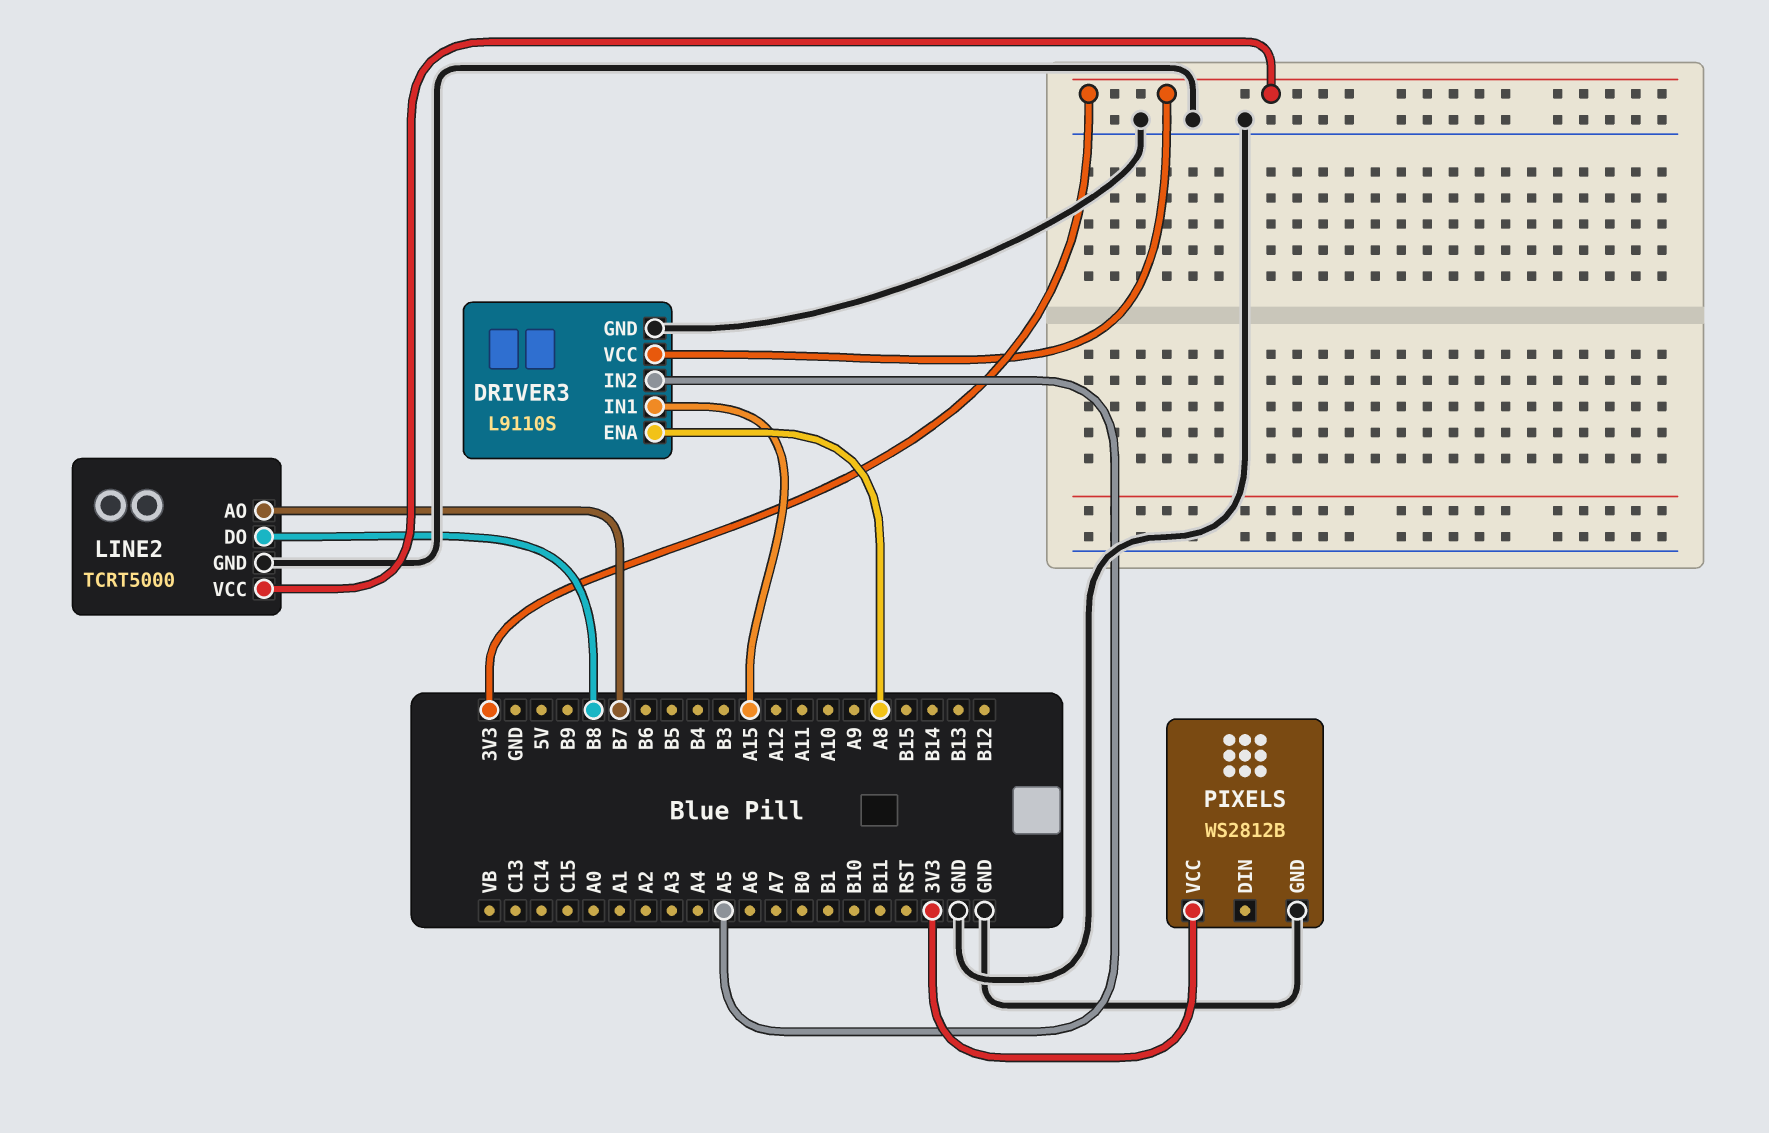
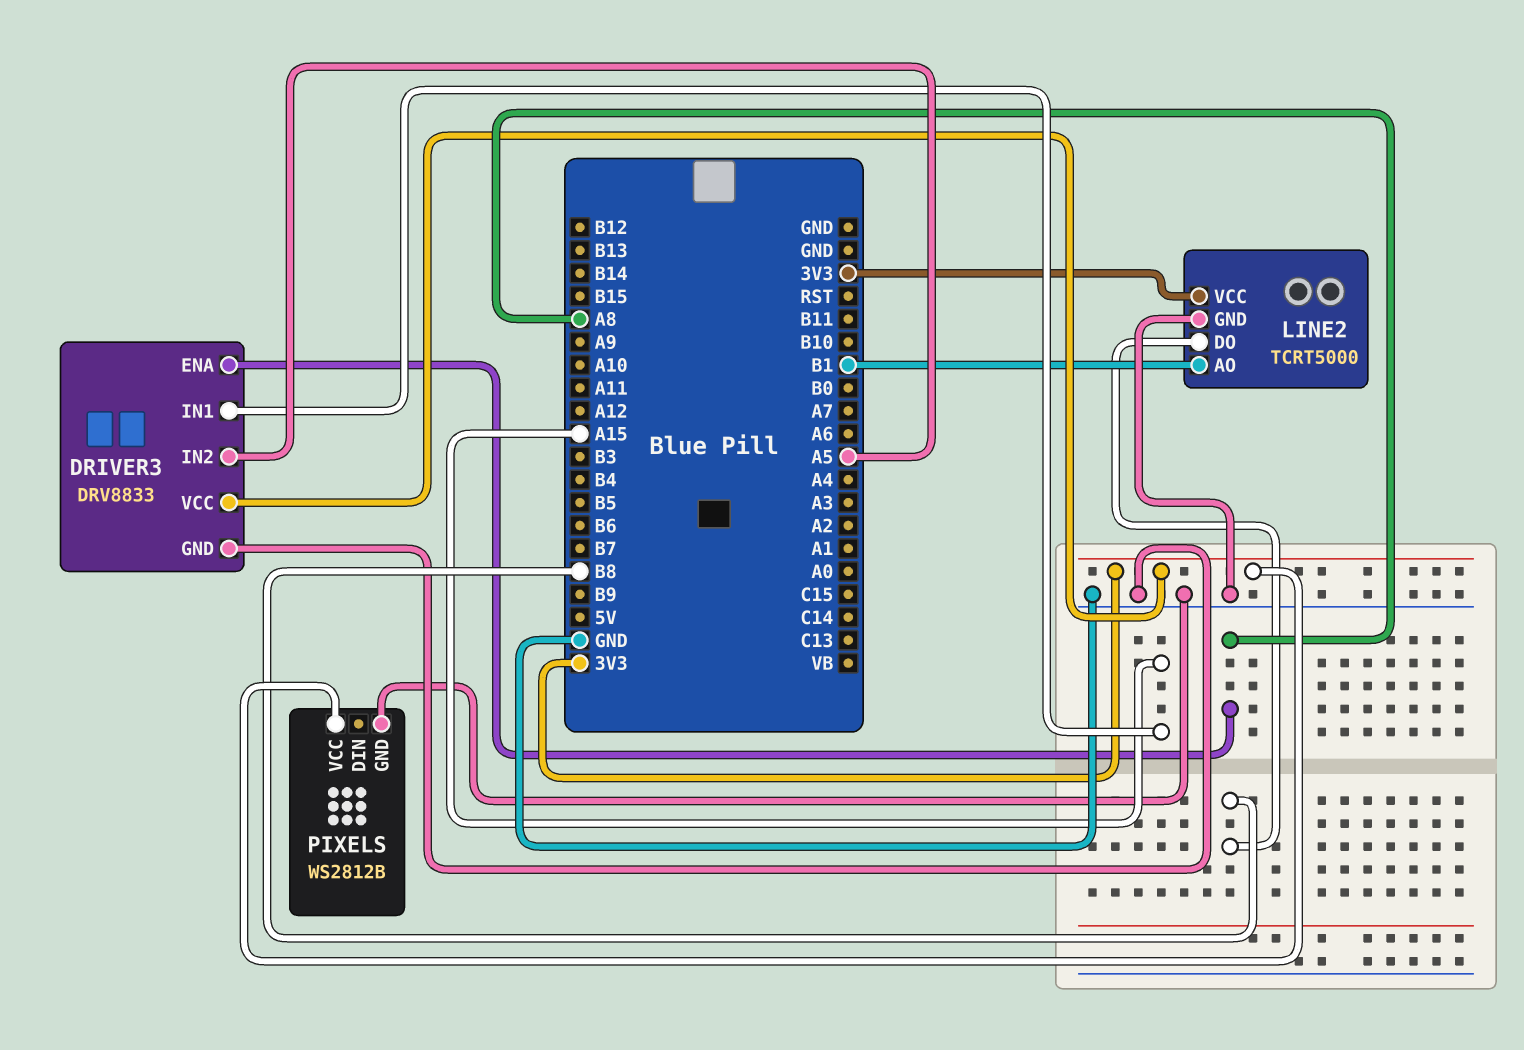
DRIVER3: L9110S -> DRV8833
LINE2 pin AO: B7 -> B1

